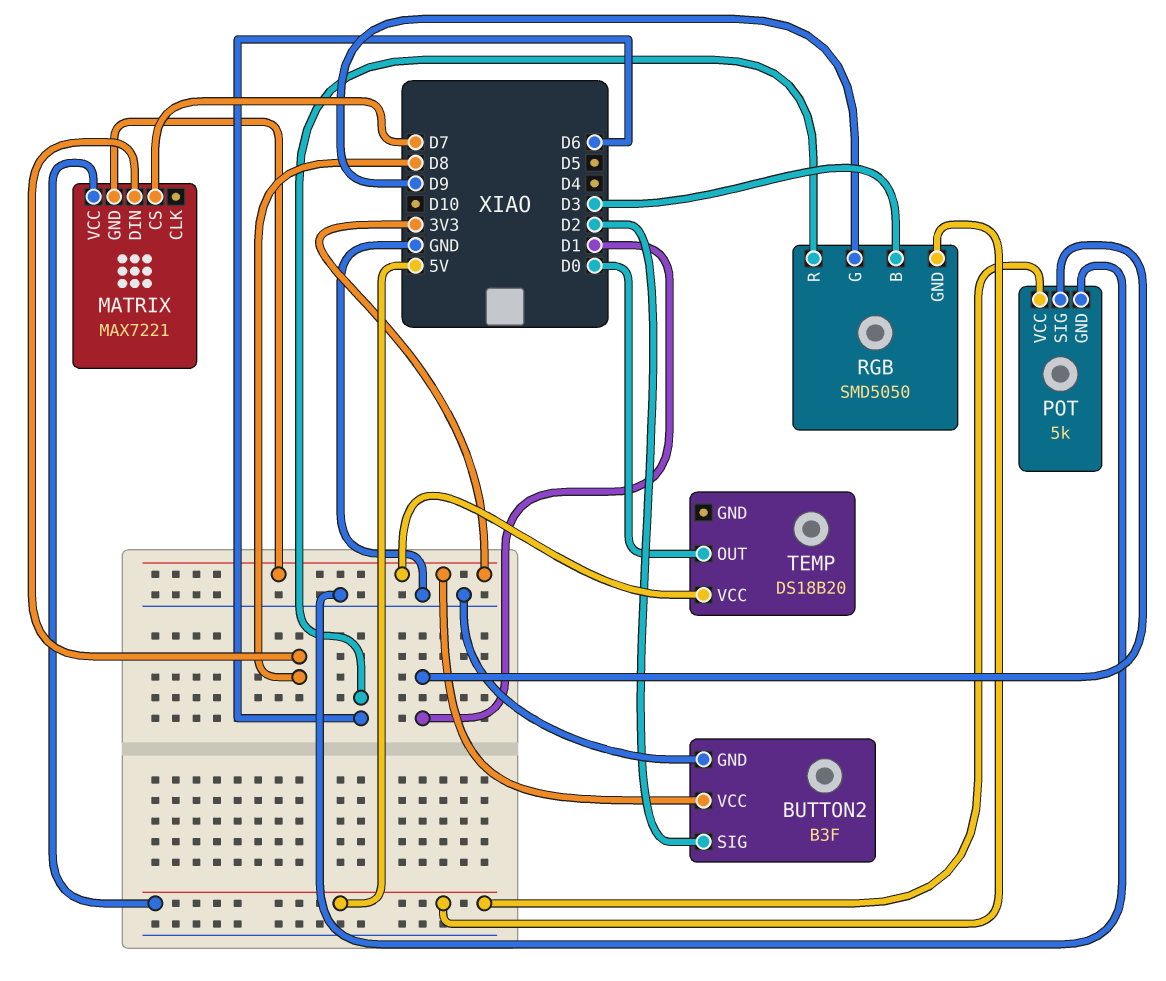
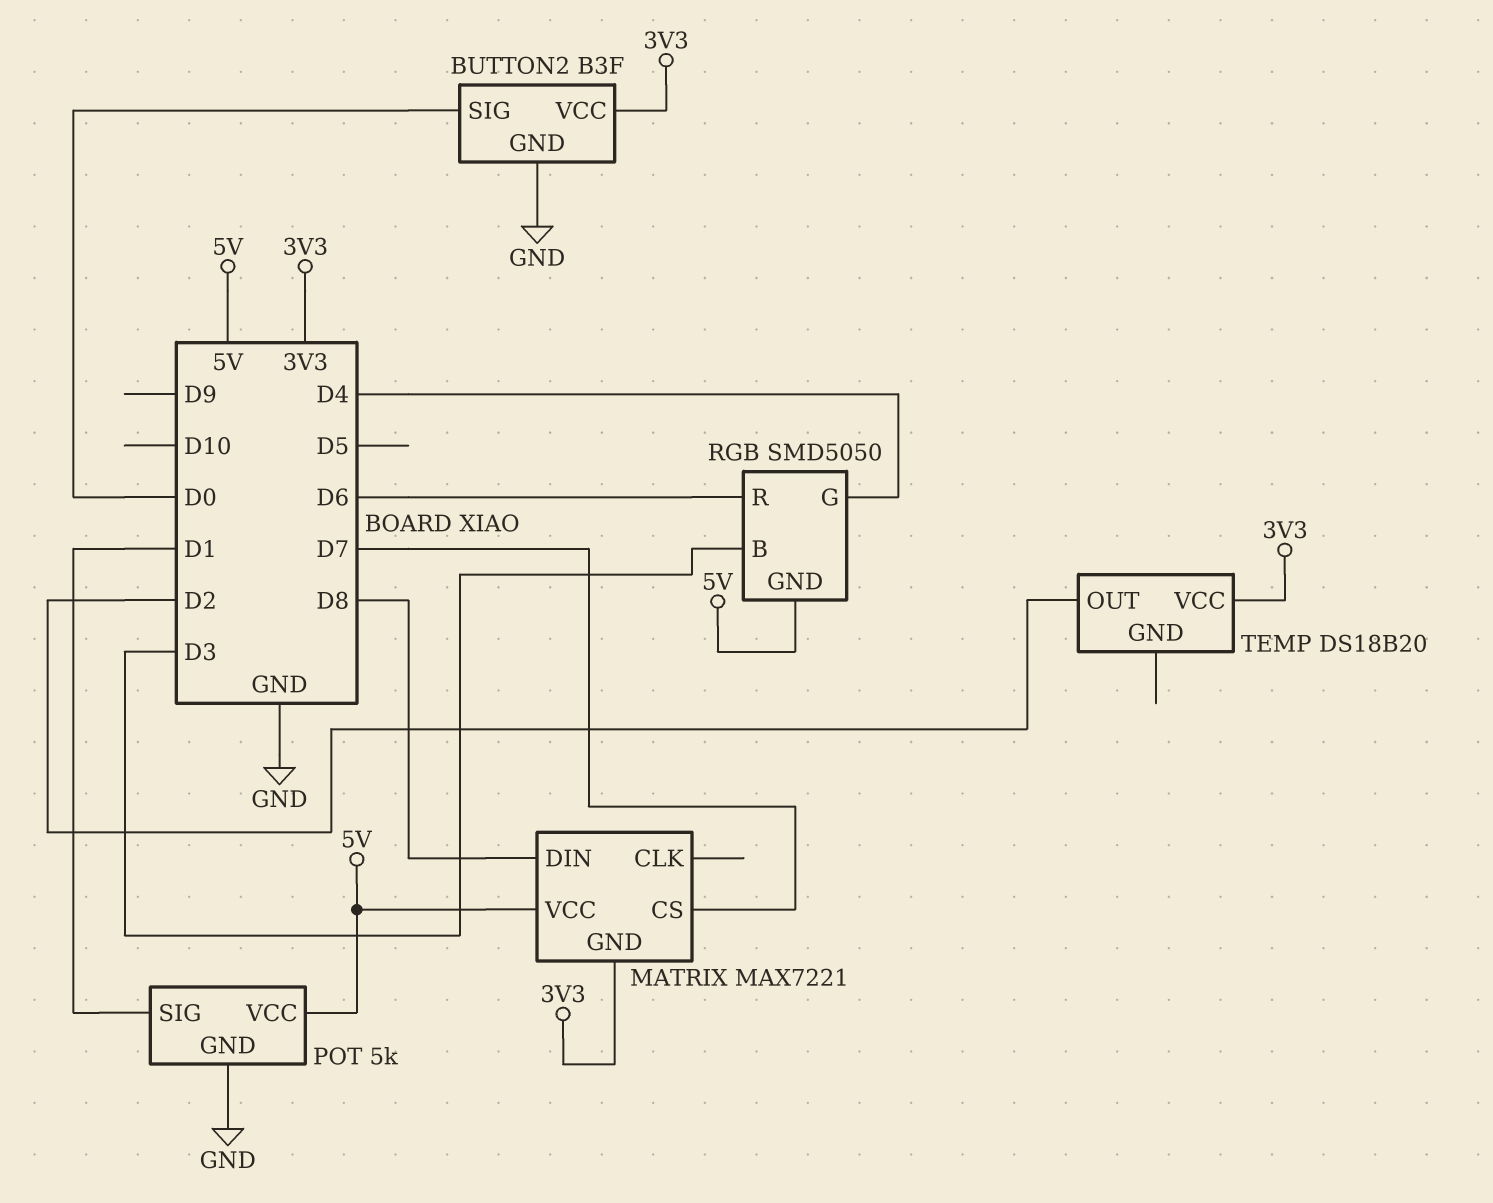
BUTTON2 pin SIG: D2 -> D0
RGB pin G: D9 -> D4
TEMP pin OUT: D0 -> D2

